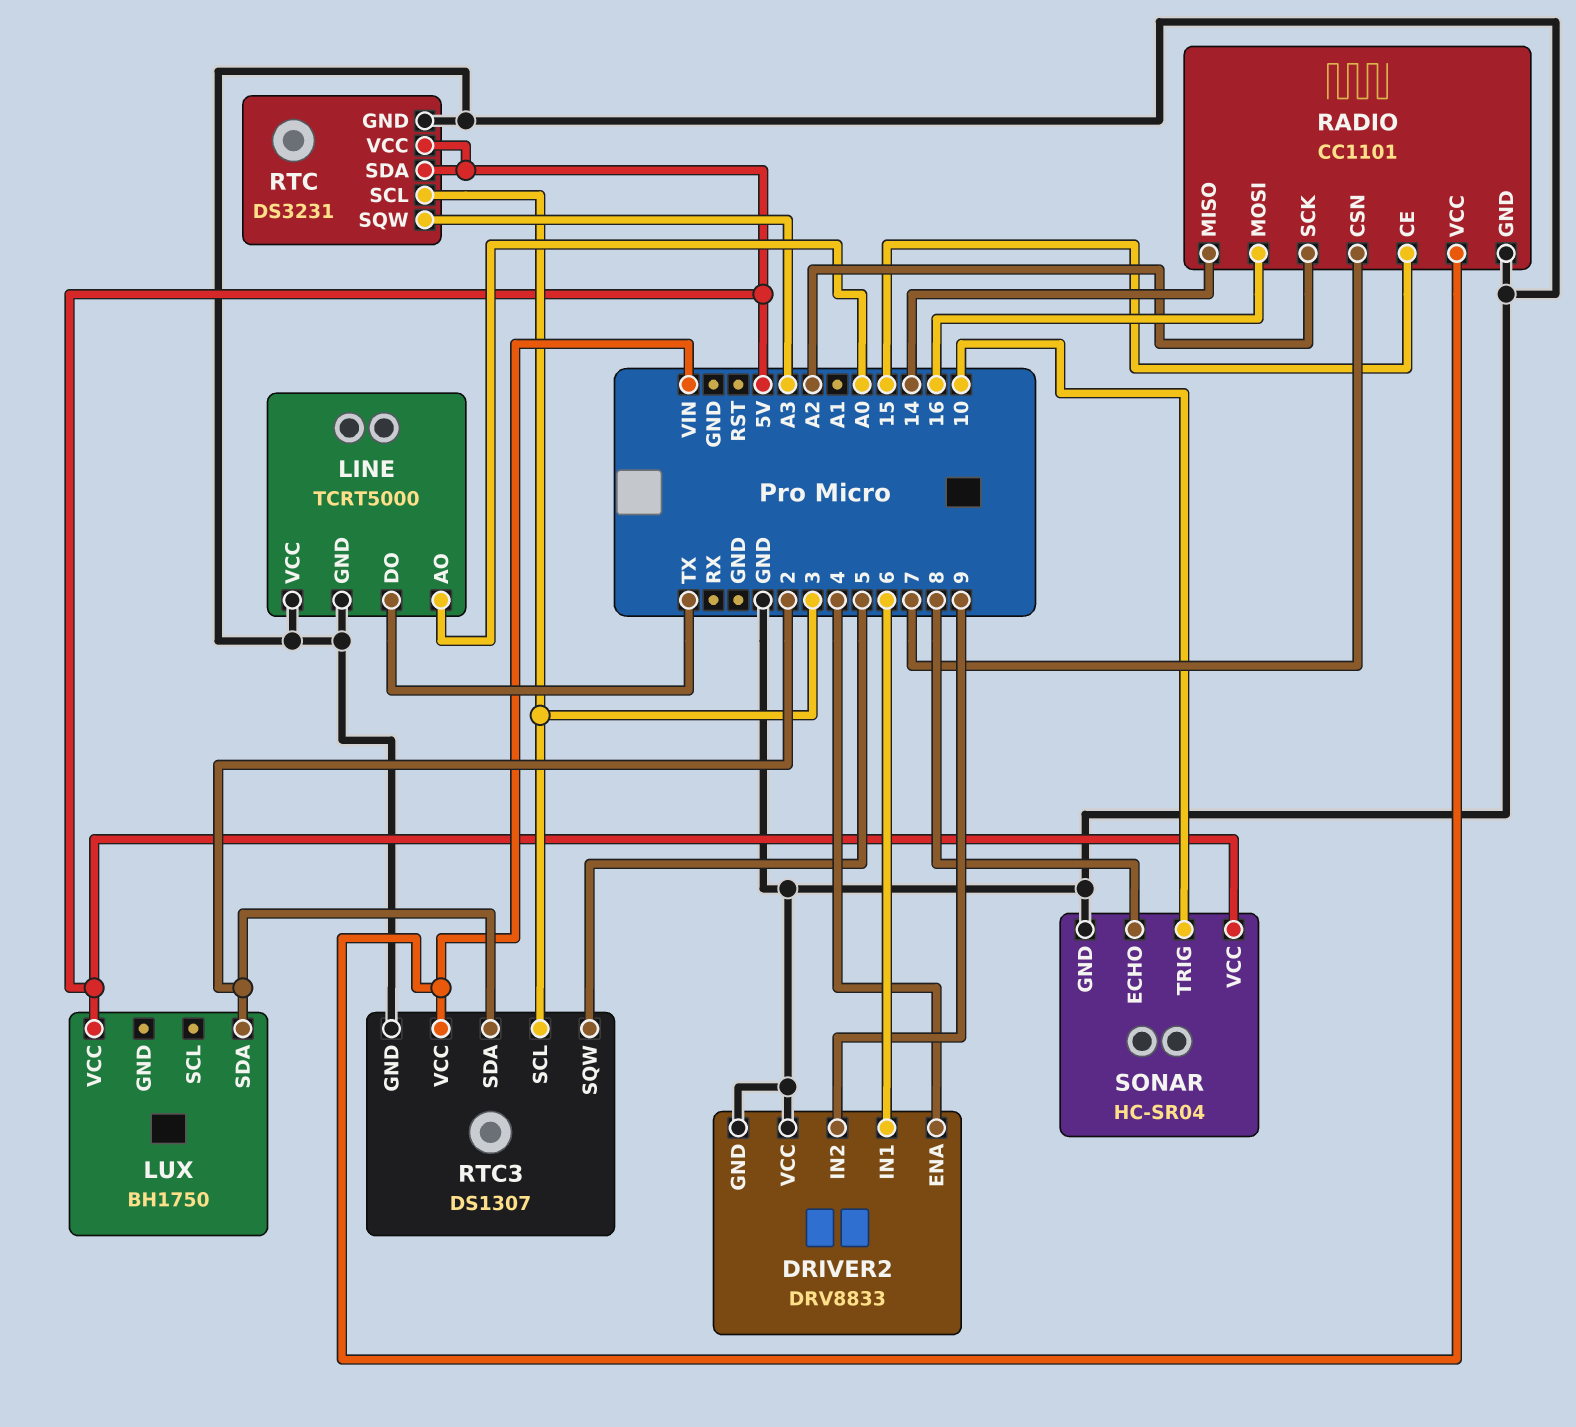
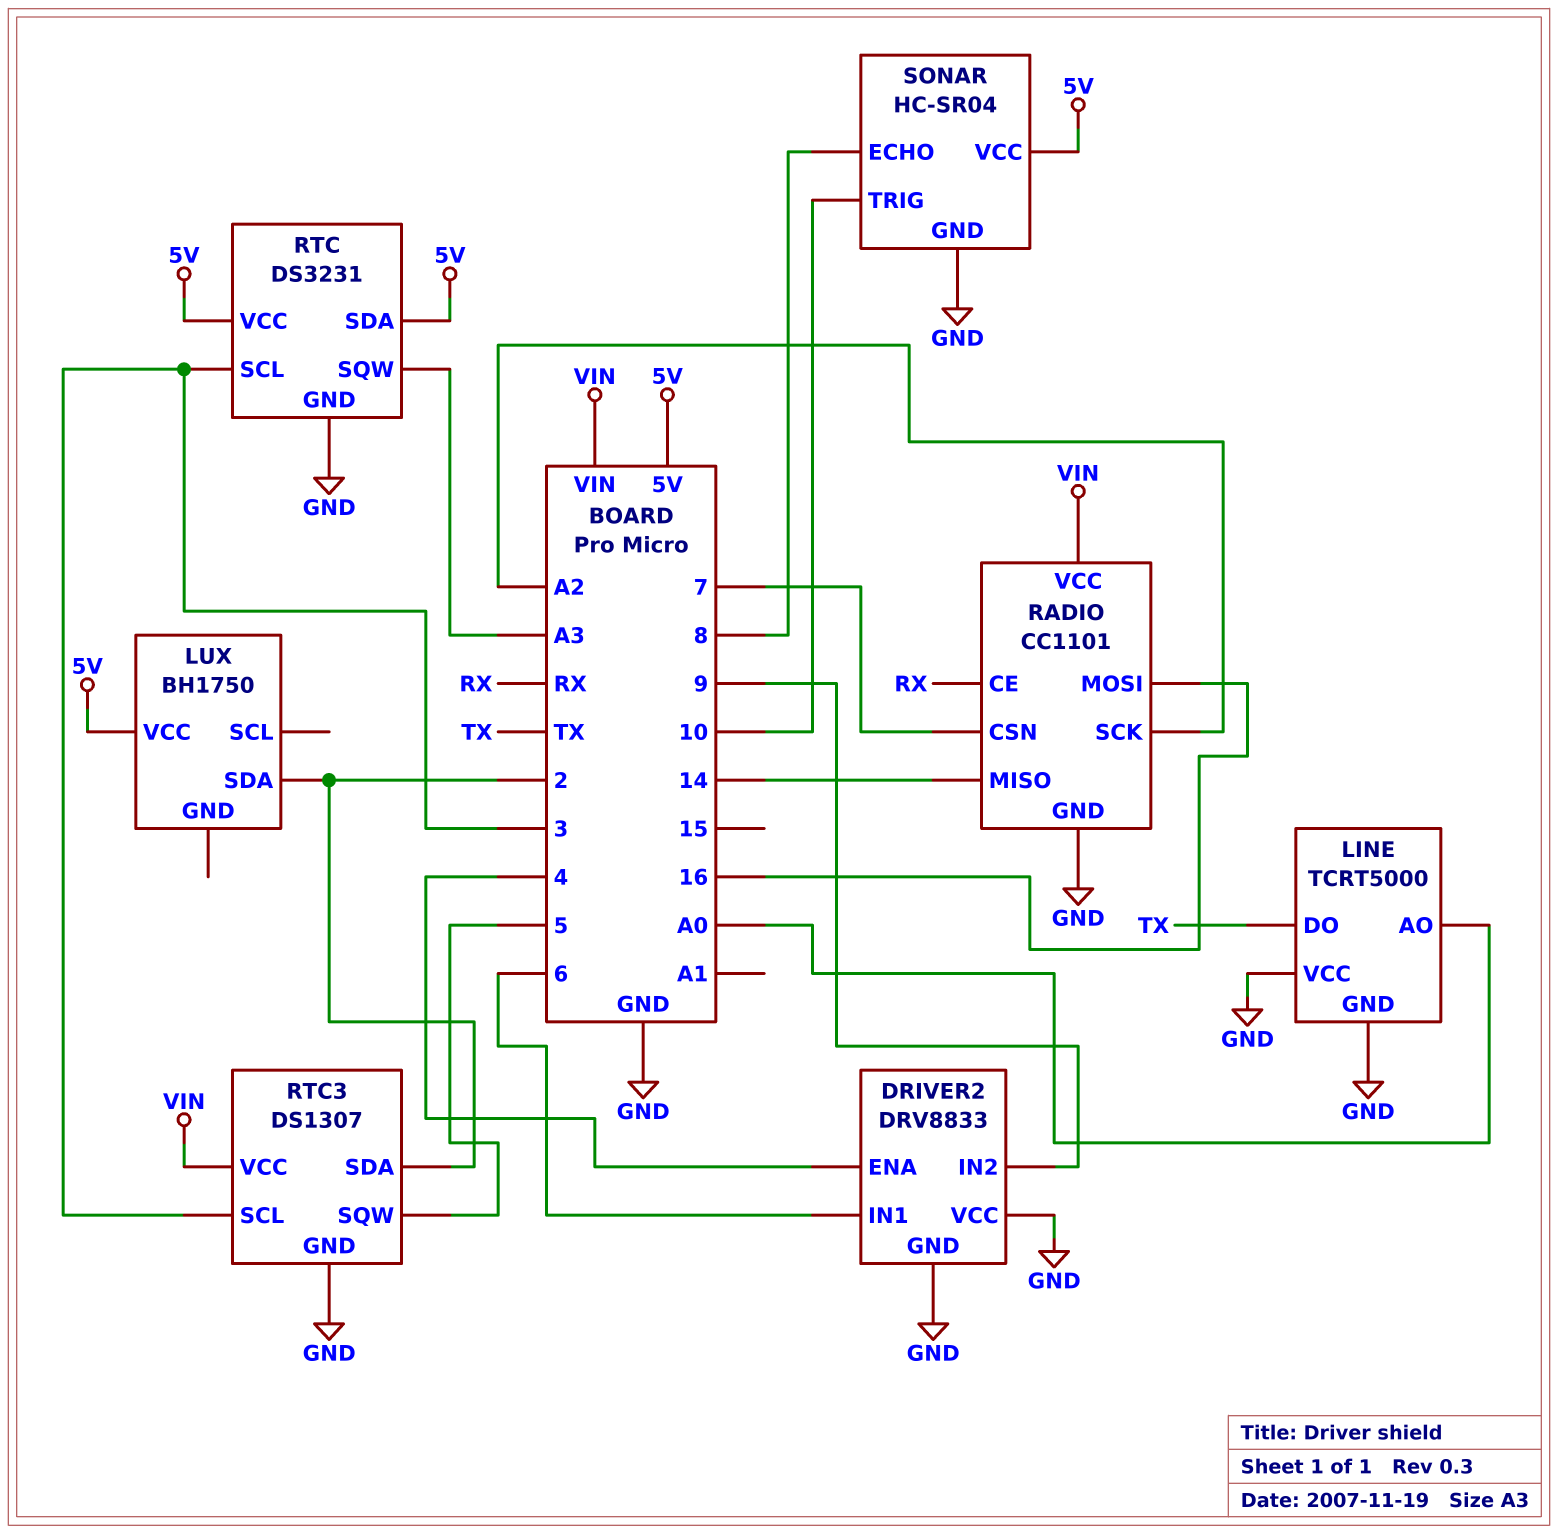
RADIO pin CE: 15 -> RX

